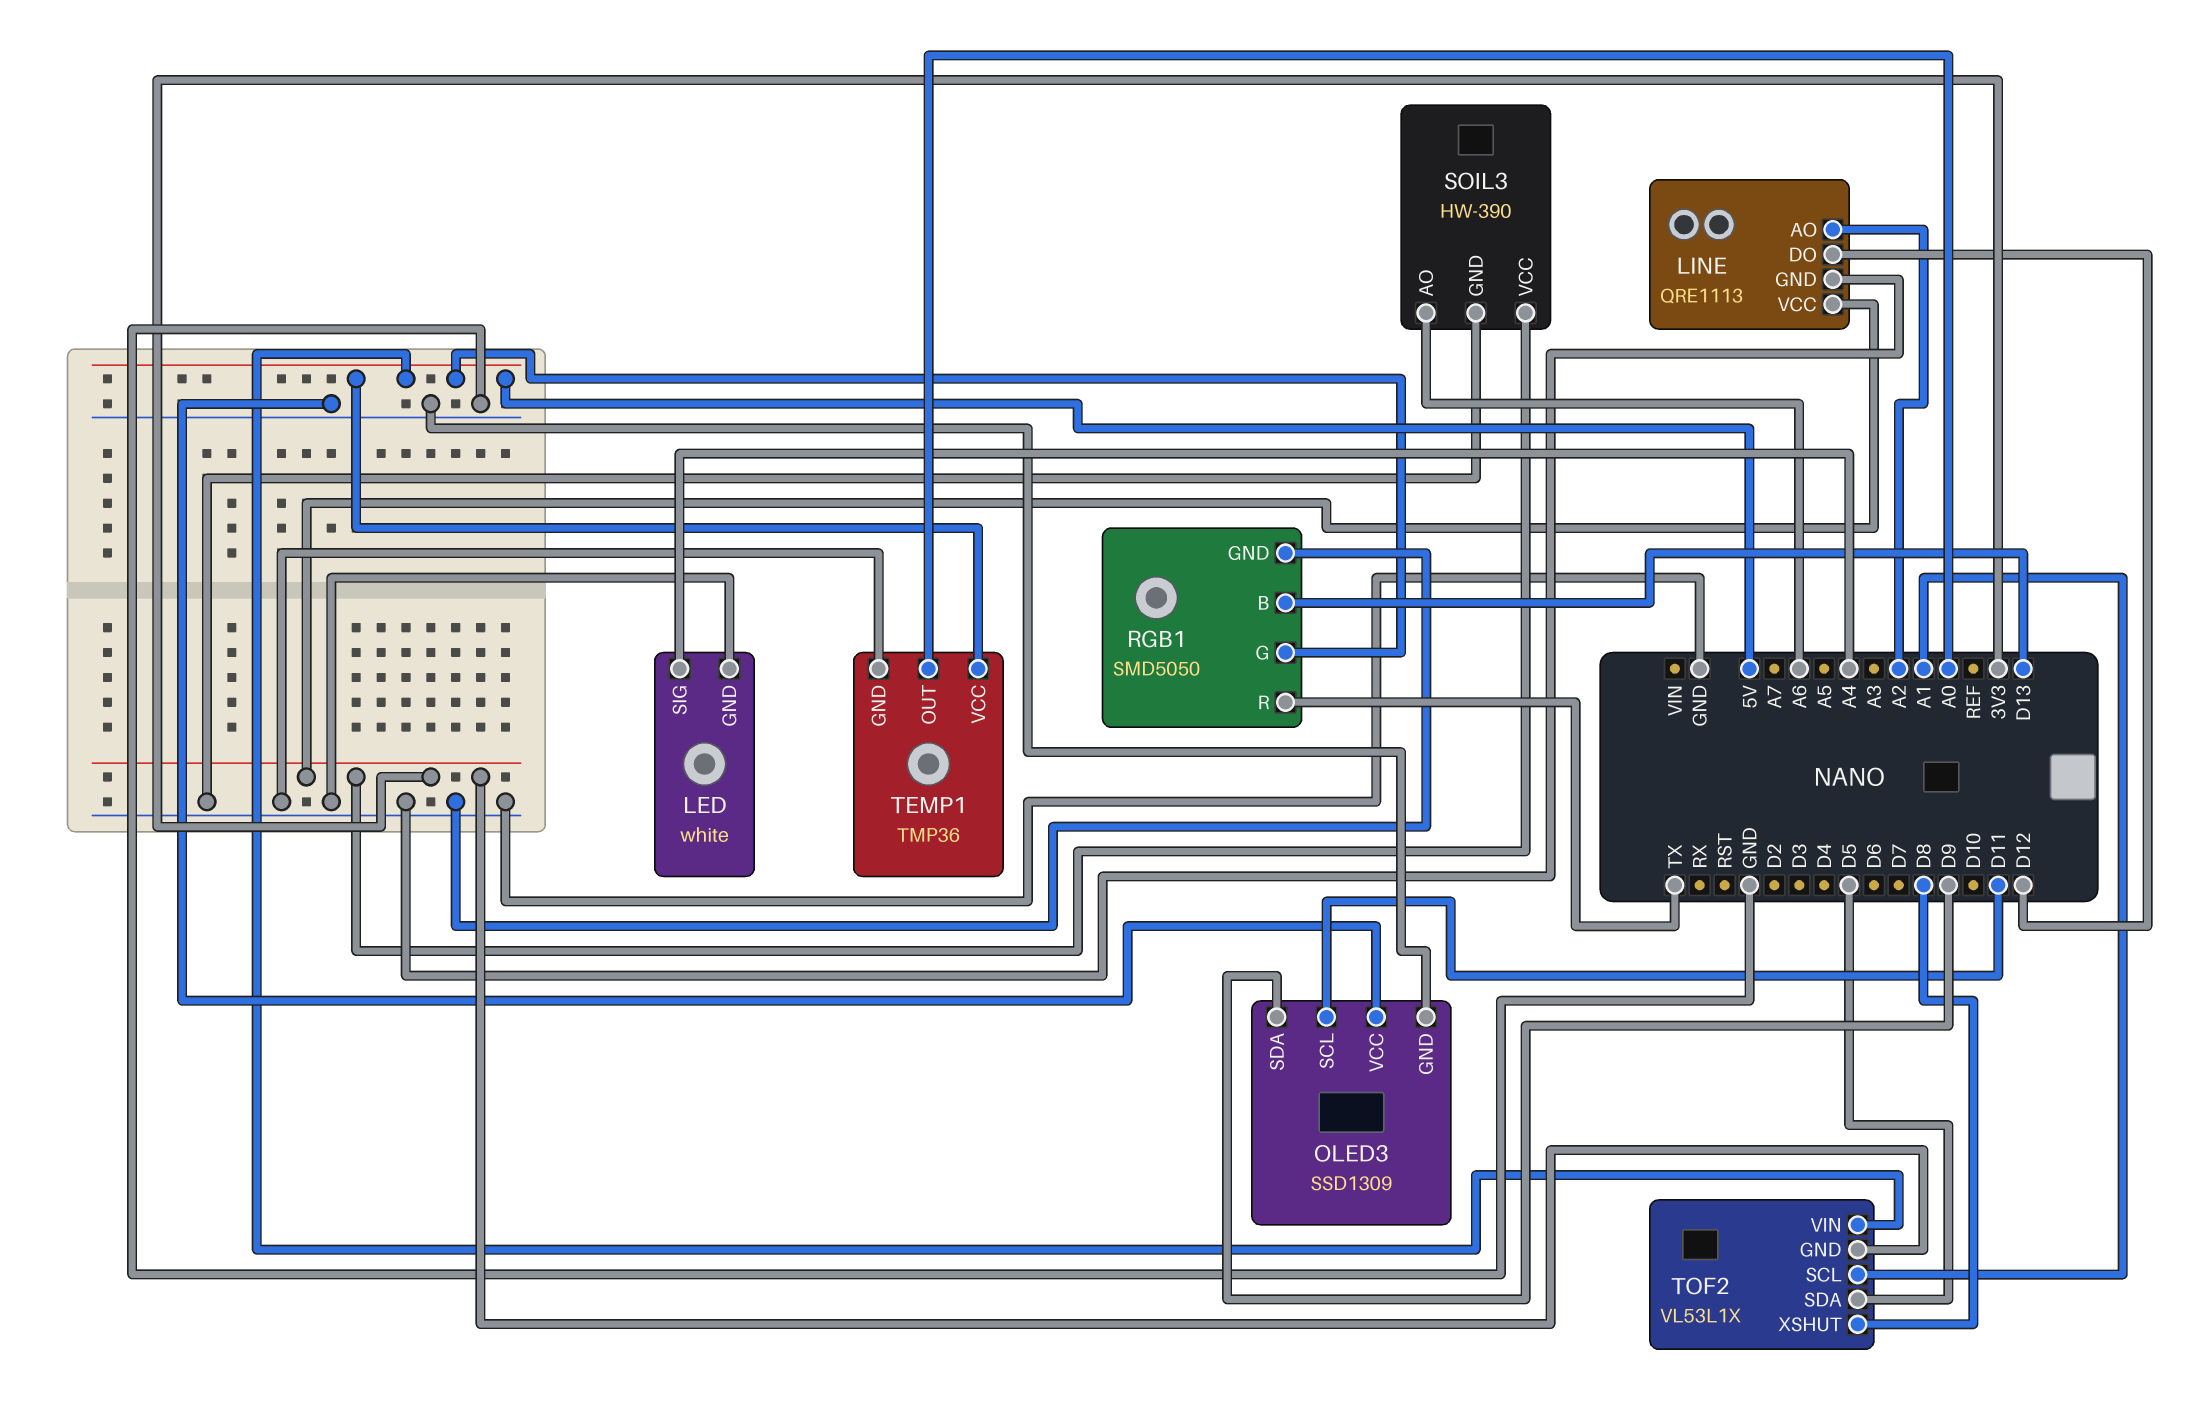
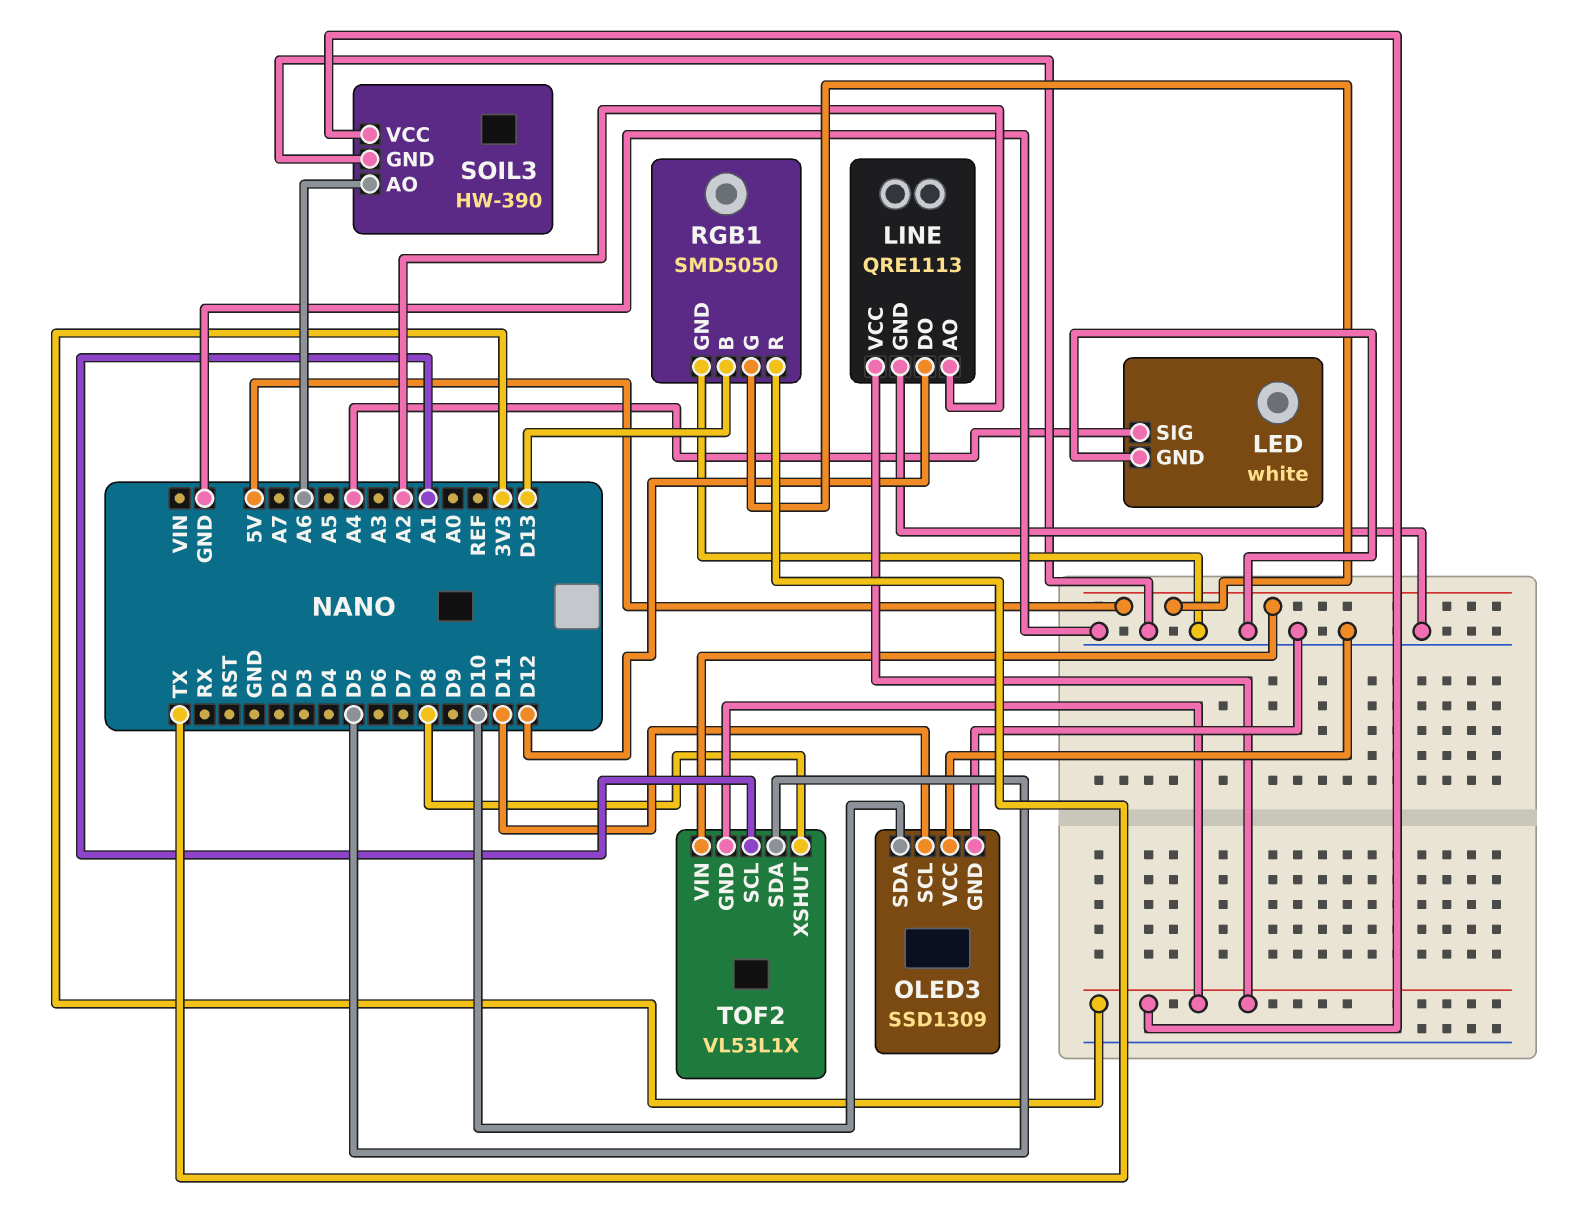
OLED3 pin SDA: D9 -> D10
TEMP1: TMP36 -> none
TEMP1 pin GND: GND -> none
TEMP1 pin OUT: A0 -> none
TEMP1 pin VCC: 5V -> none

